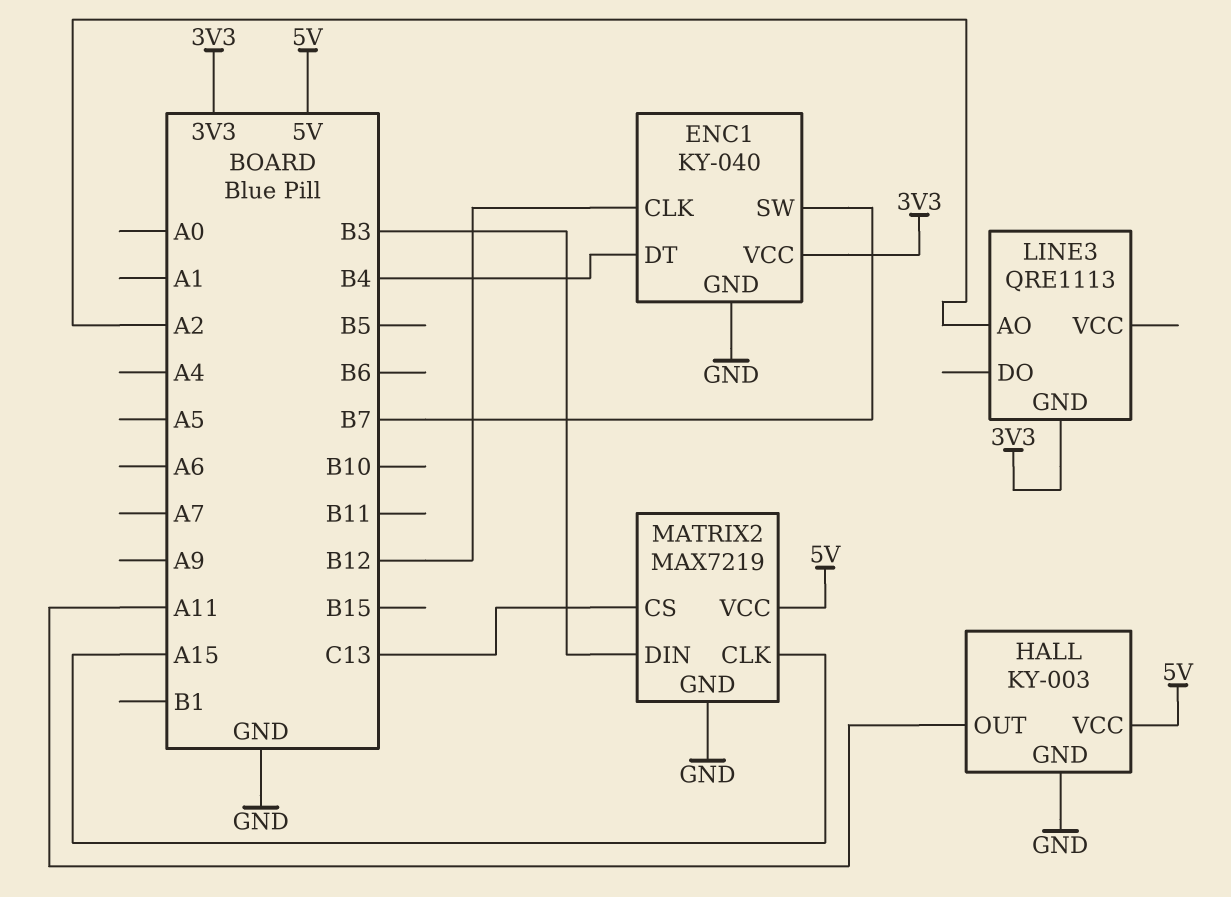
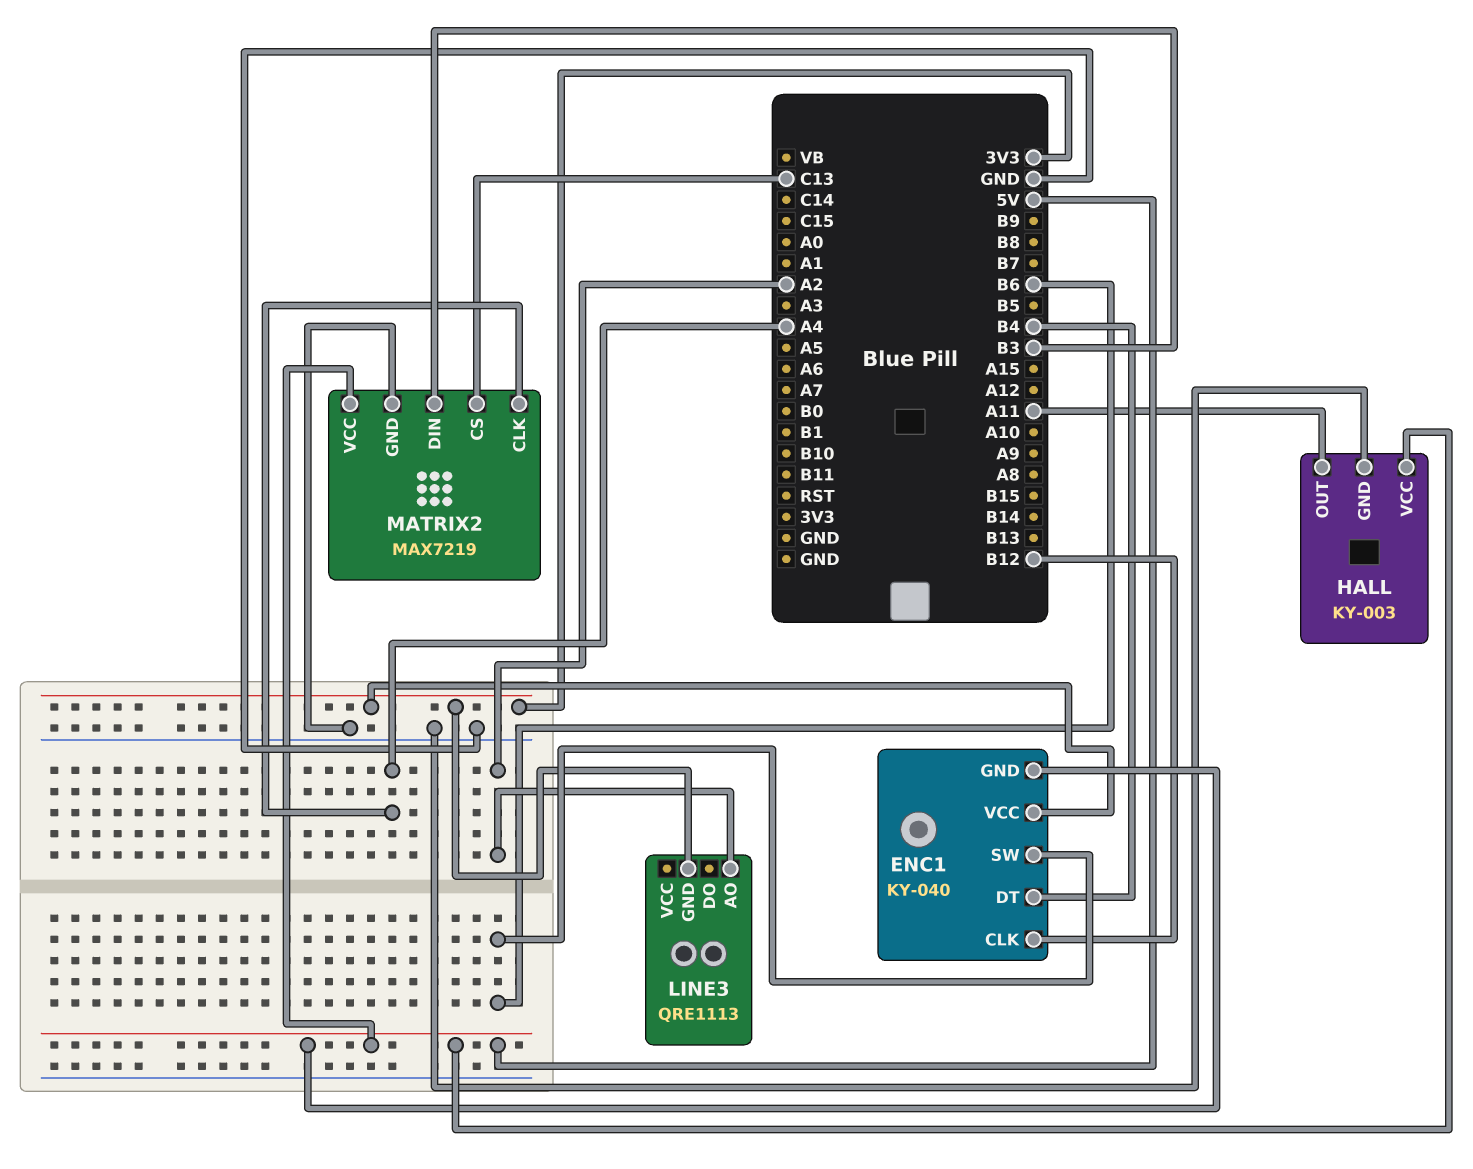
ENC1 pin GND: GND -> 5V
ENC1 pin SW: B7 -> B6
MATRIX2 pin CLK: A15 -> A4

